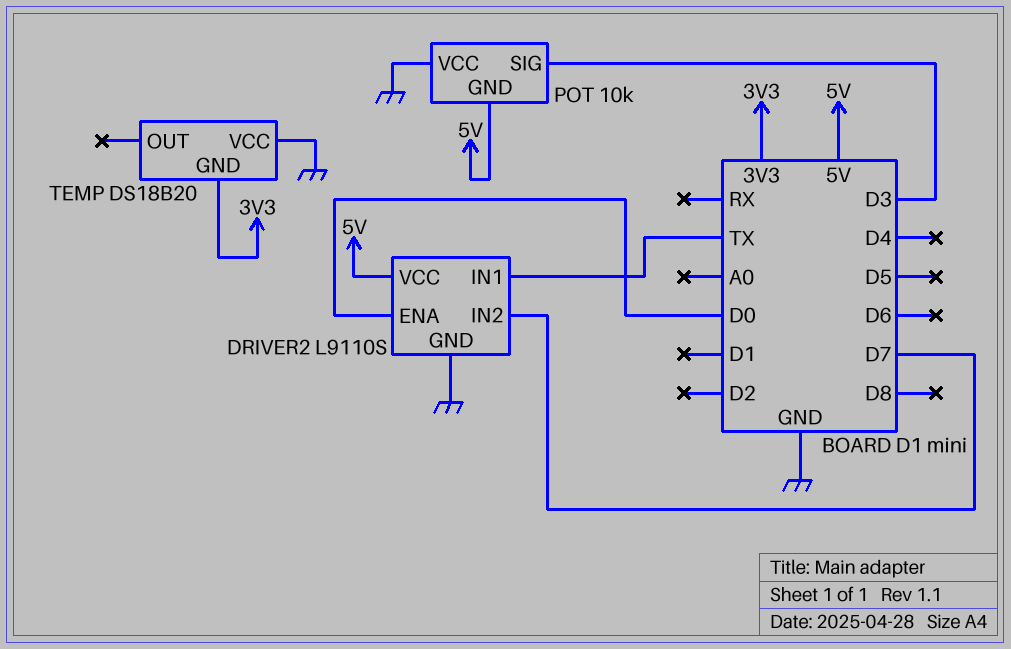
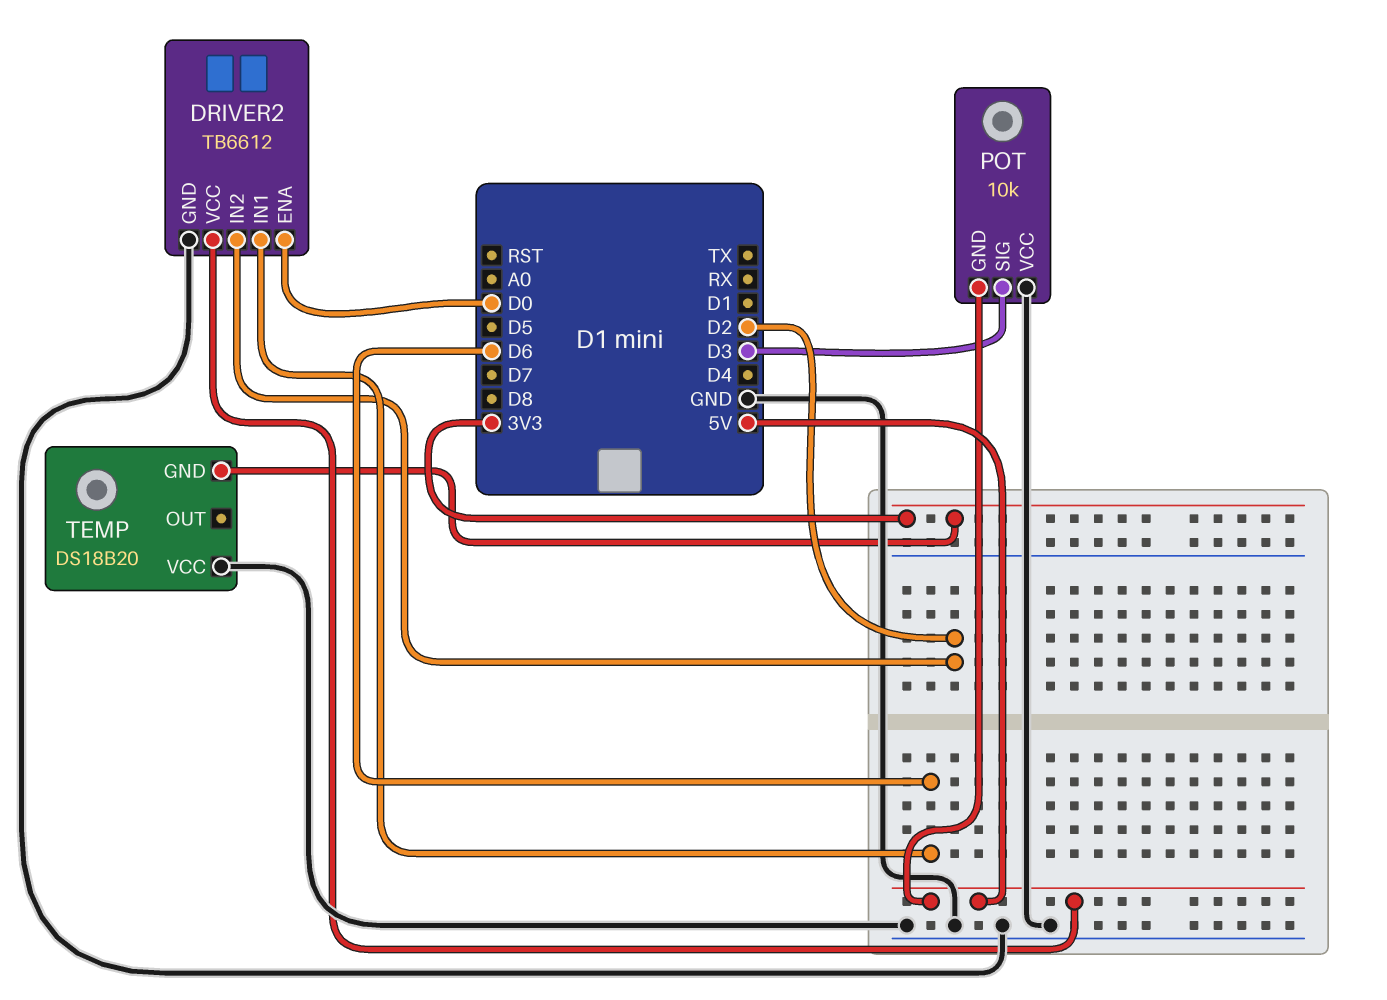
DRIVER2: L9110S -> TB6612
DRIVER2 pin IN1: TX -> D6
DRIVER2 pin IN2: D7 -> D2

